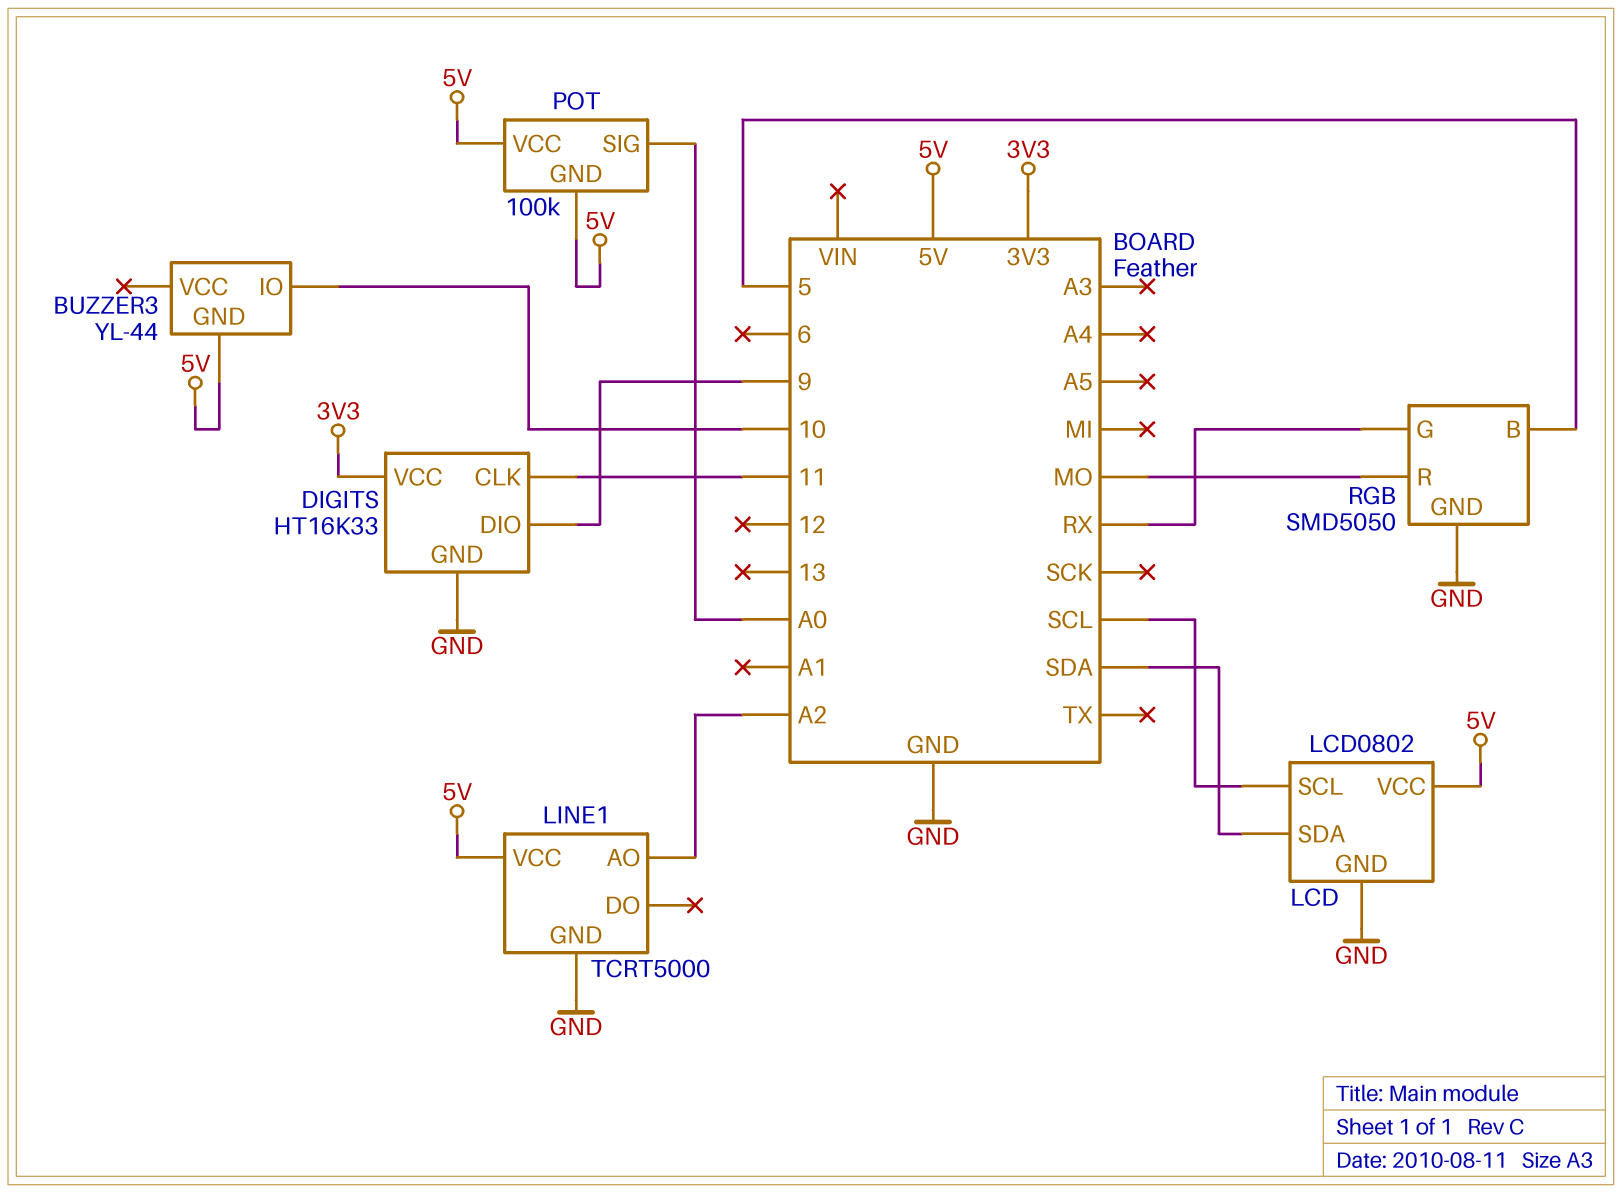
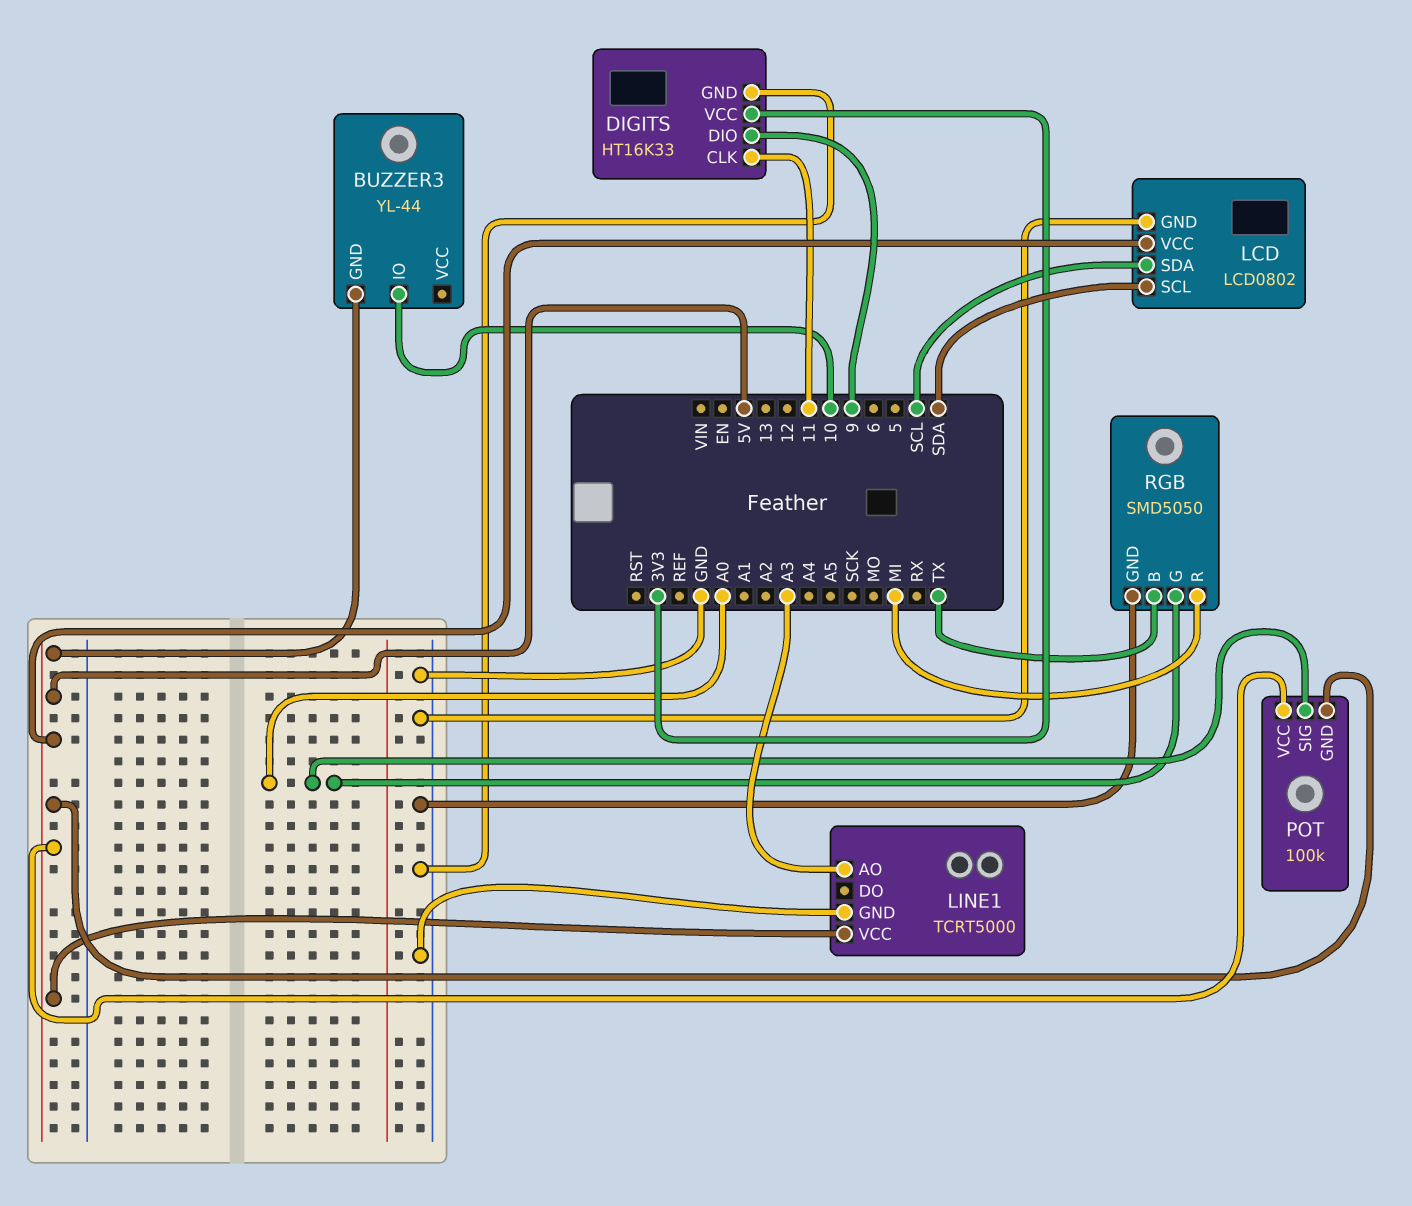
LCD pin SCL: SCL -> SDA
LCD pin SDA: SDA -> SCL
LINE1 pin AO: A2 -> A3
RGB pin B: 5 -> TX
RGB pin G: RX -> A0
RGB pin R: MO -> MI

